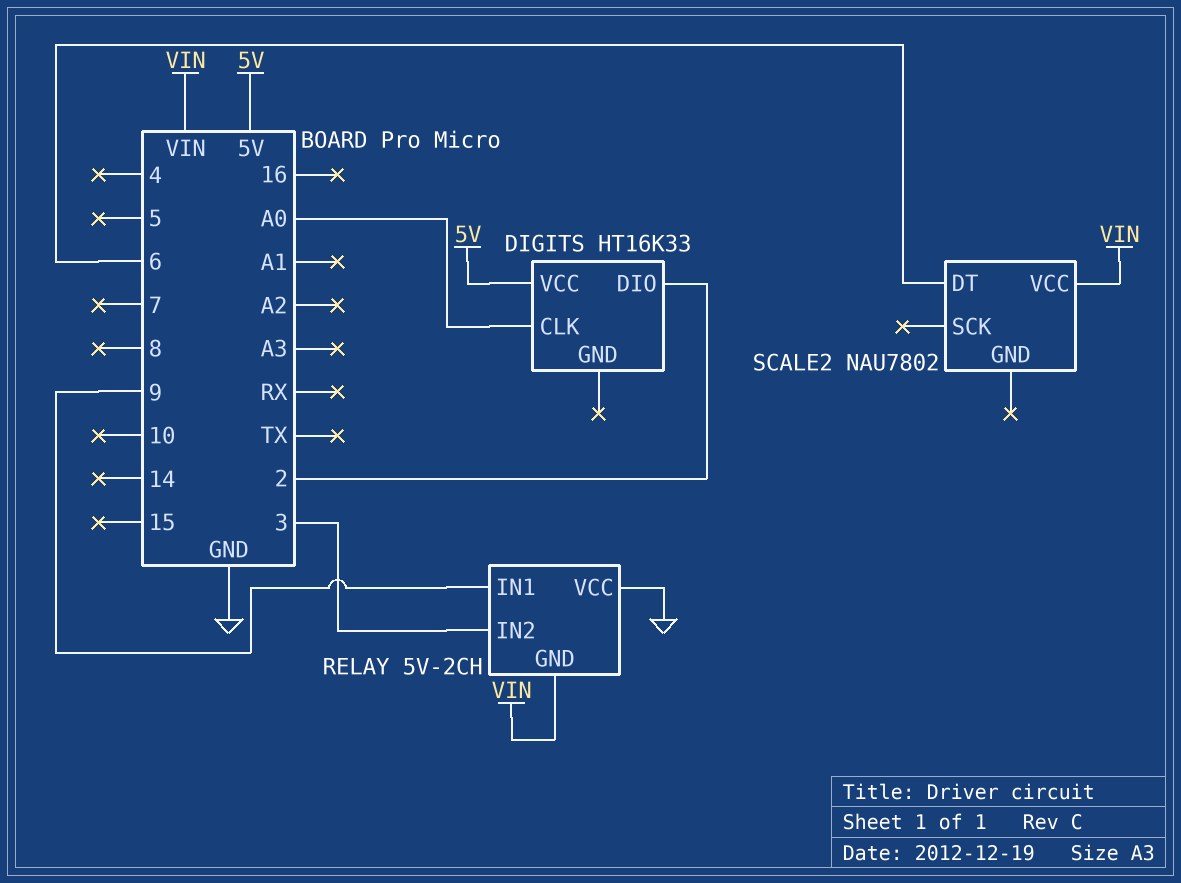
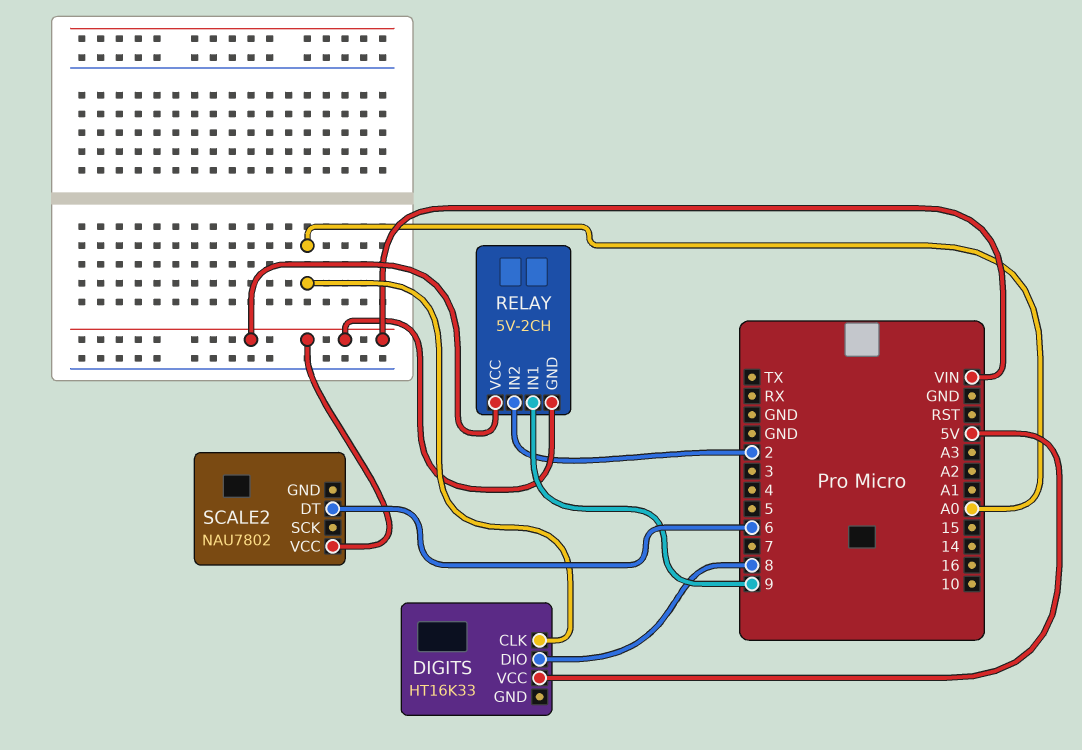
DIGITS pin DIO: 2 -> 8
RELAY pin IN2: 3 -> 2
RELAY pin VCC: GND -> VIN

